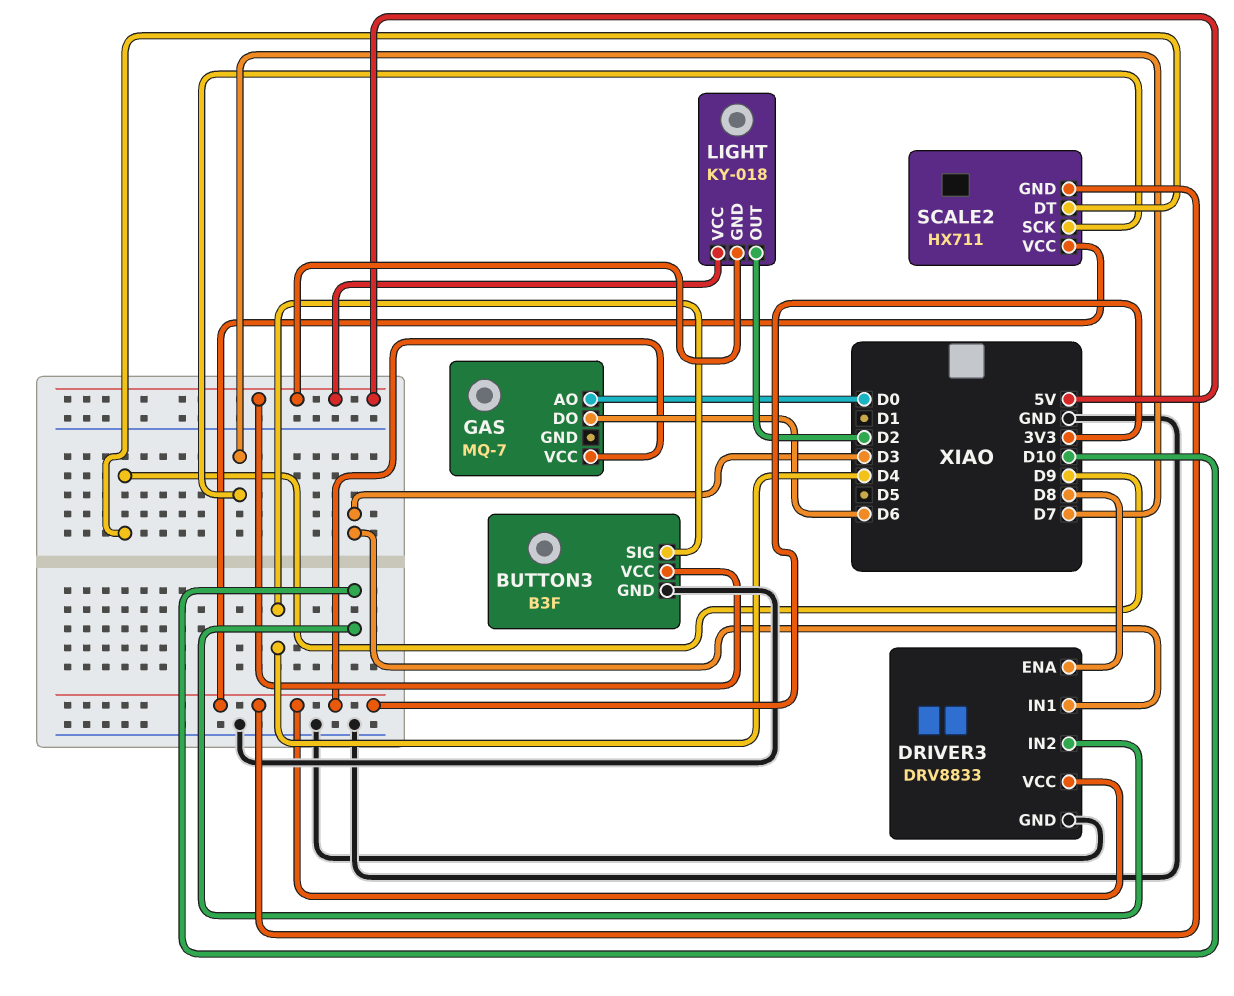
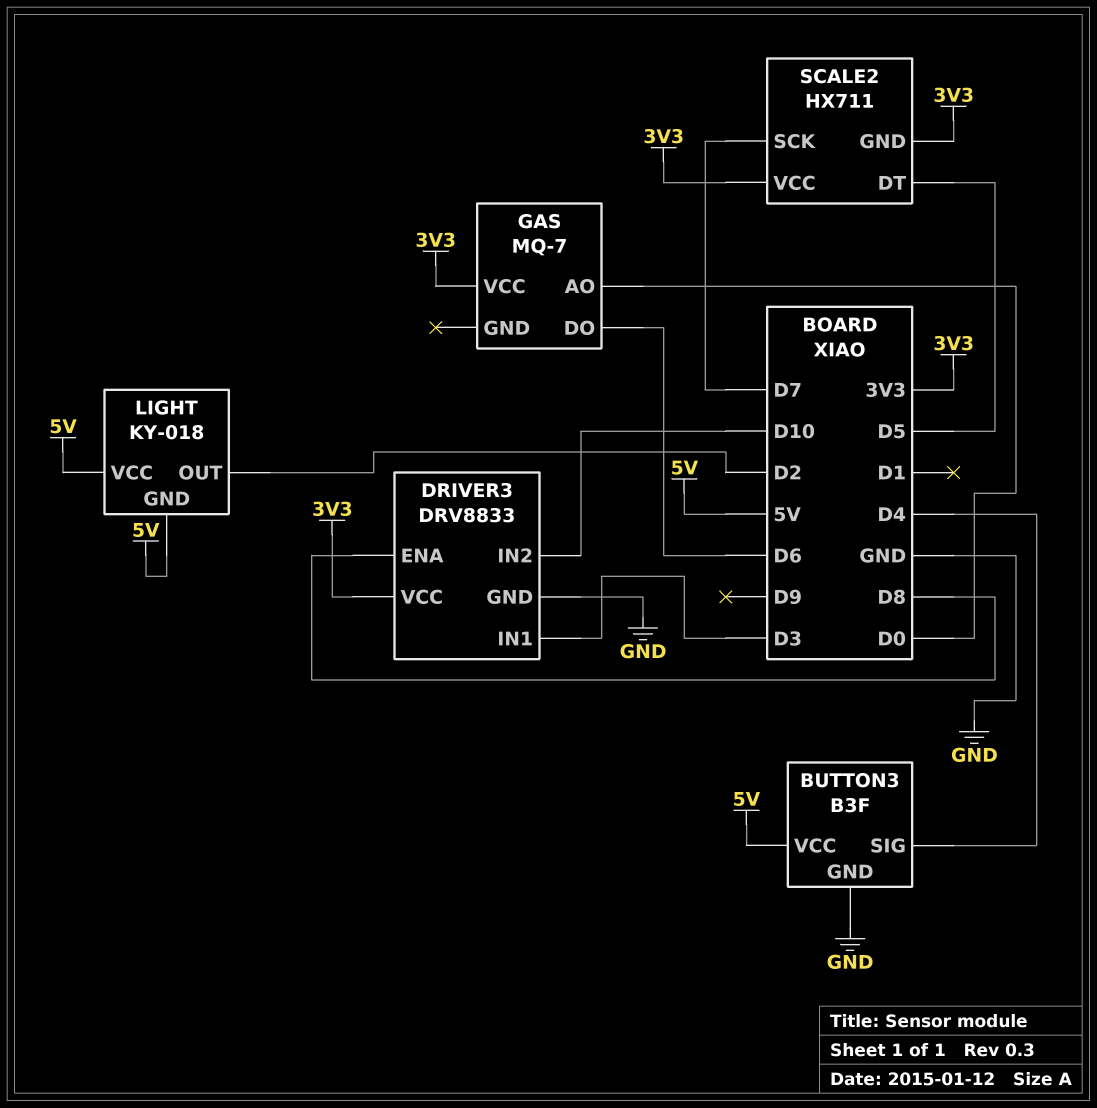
SCALE2 pin DT: D9 -> D5

